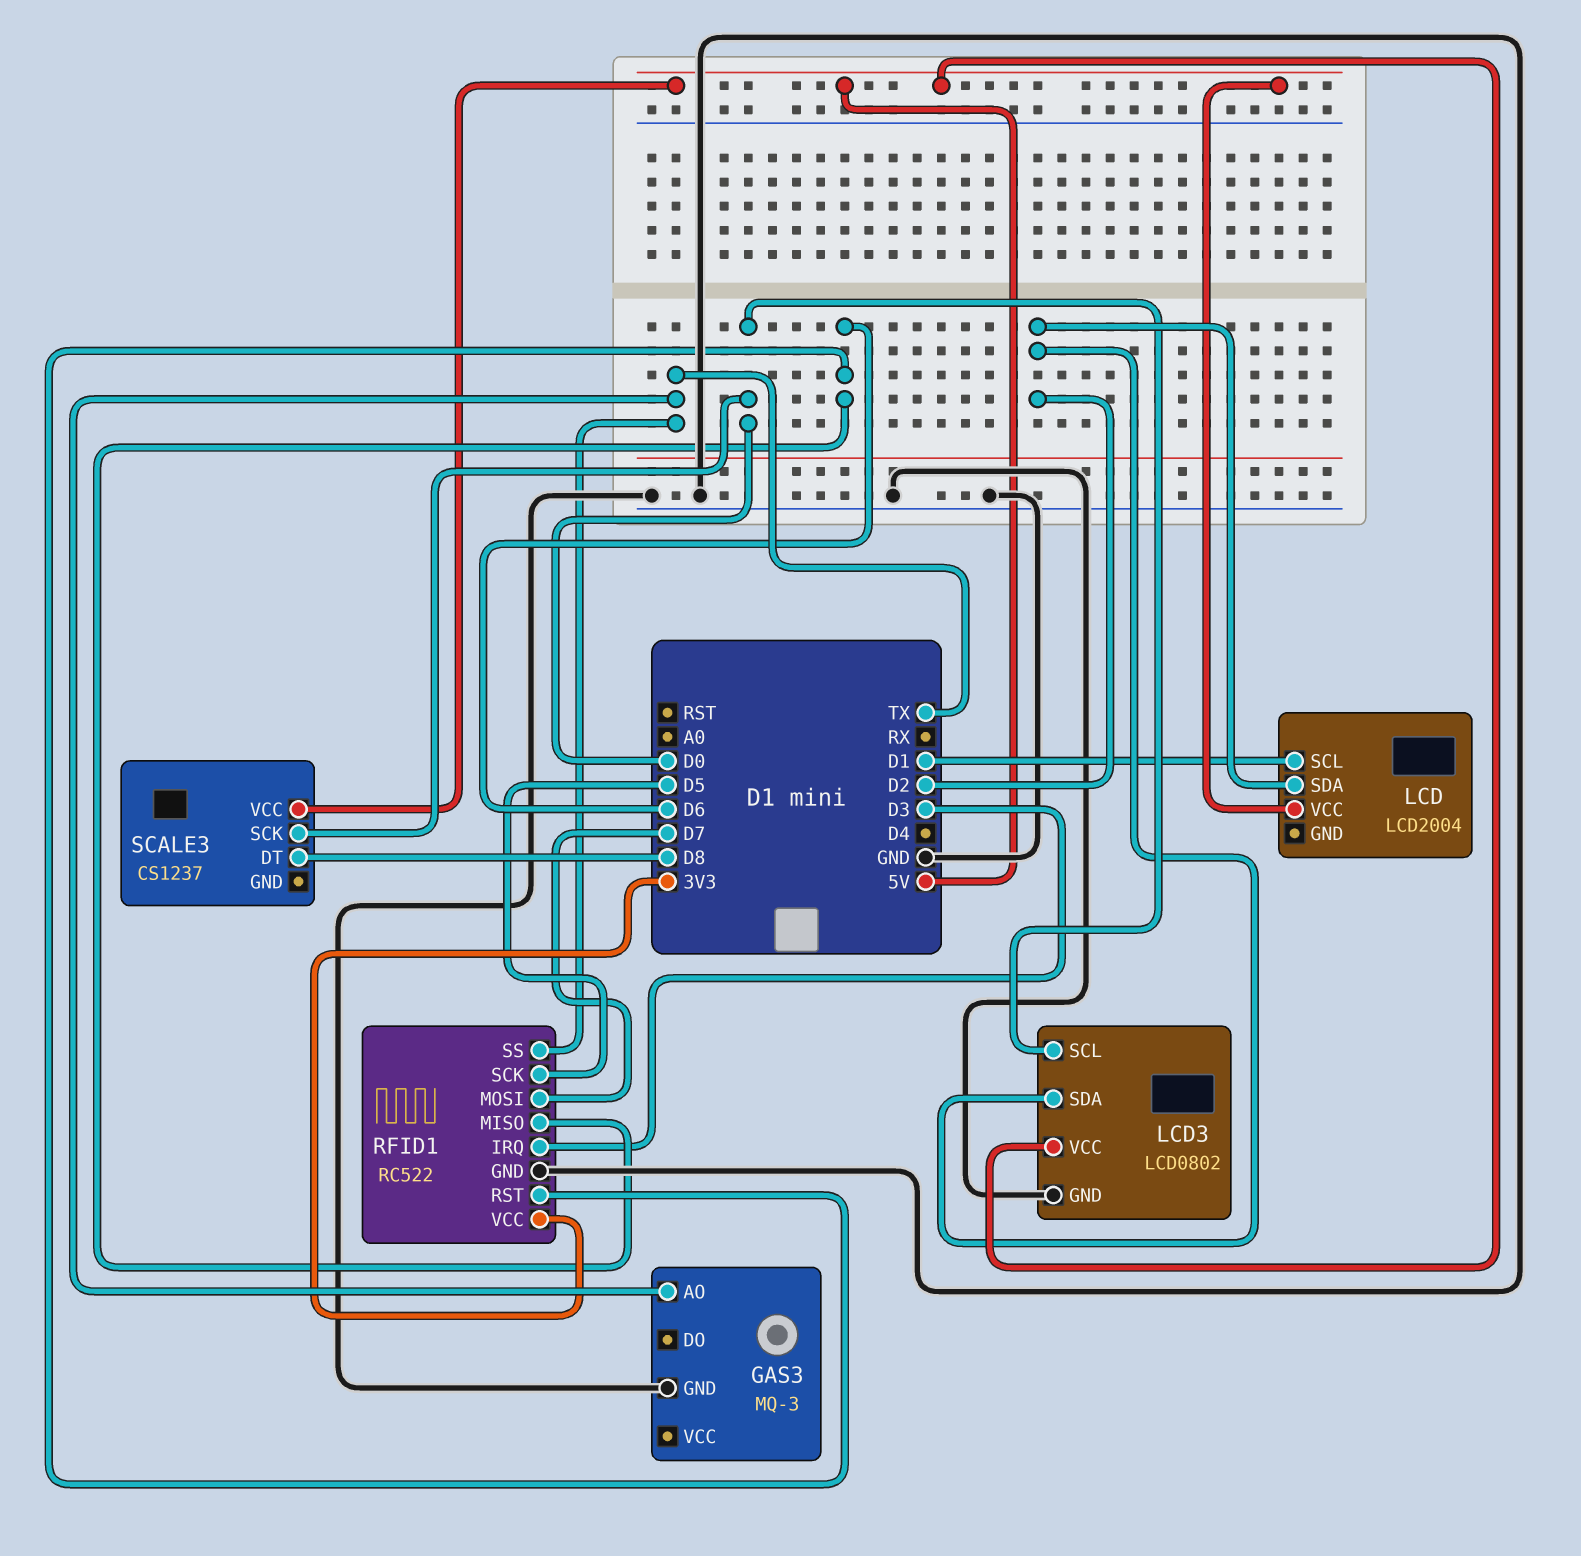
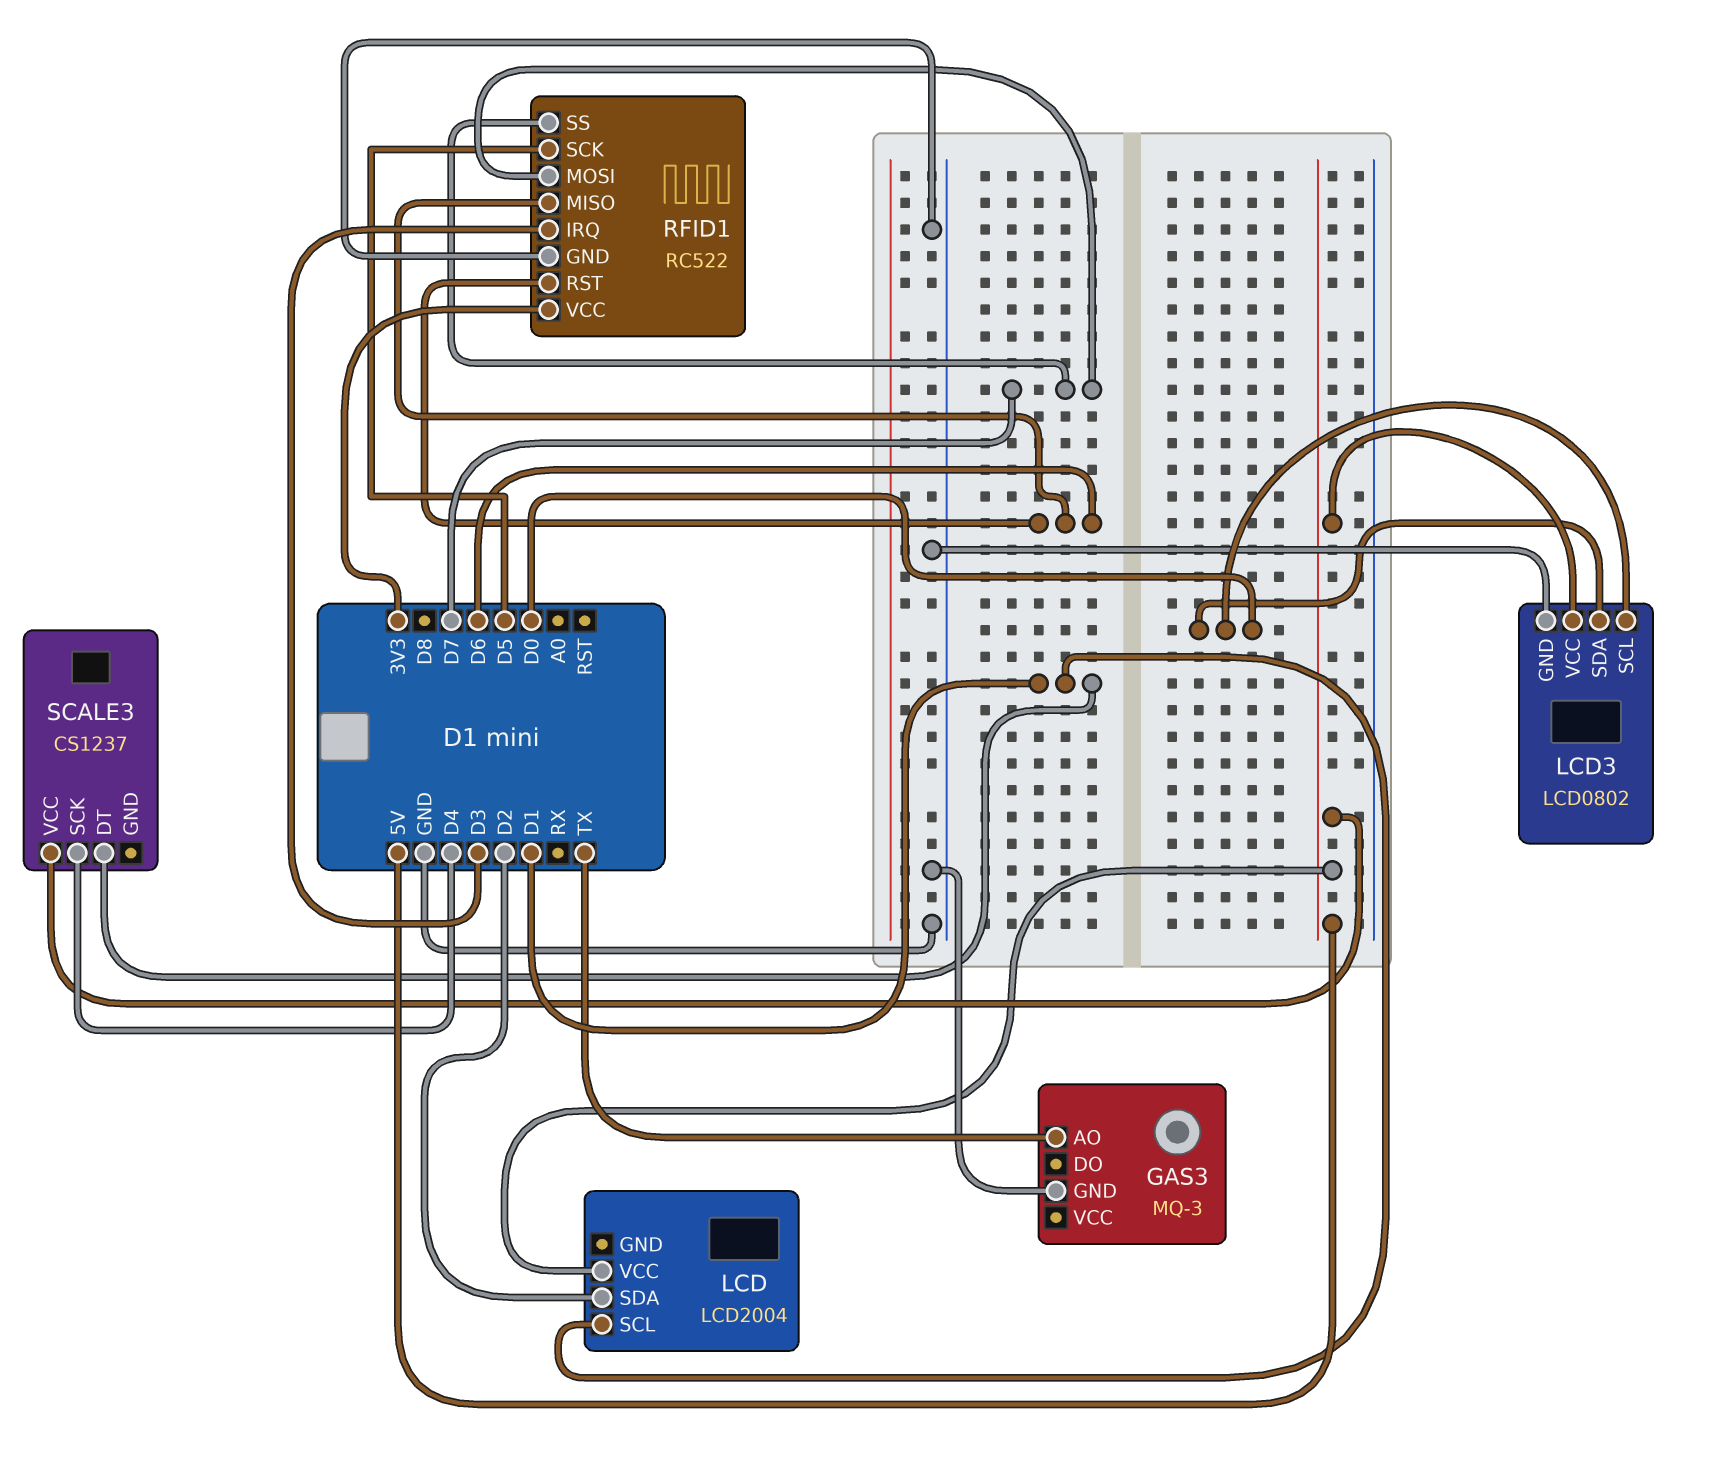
LCD3 pin SDA: D2 -> D0
RFID1 pin SS: TX -> D7
SCALE3 pin DT: D8 -> D1
SCALE3 pin SCK: D0 -> D4

